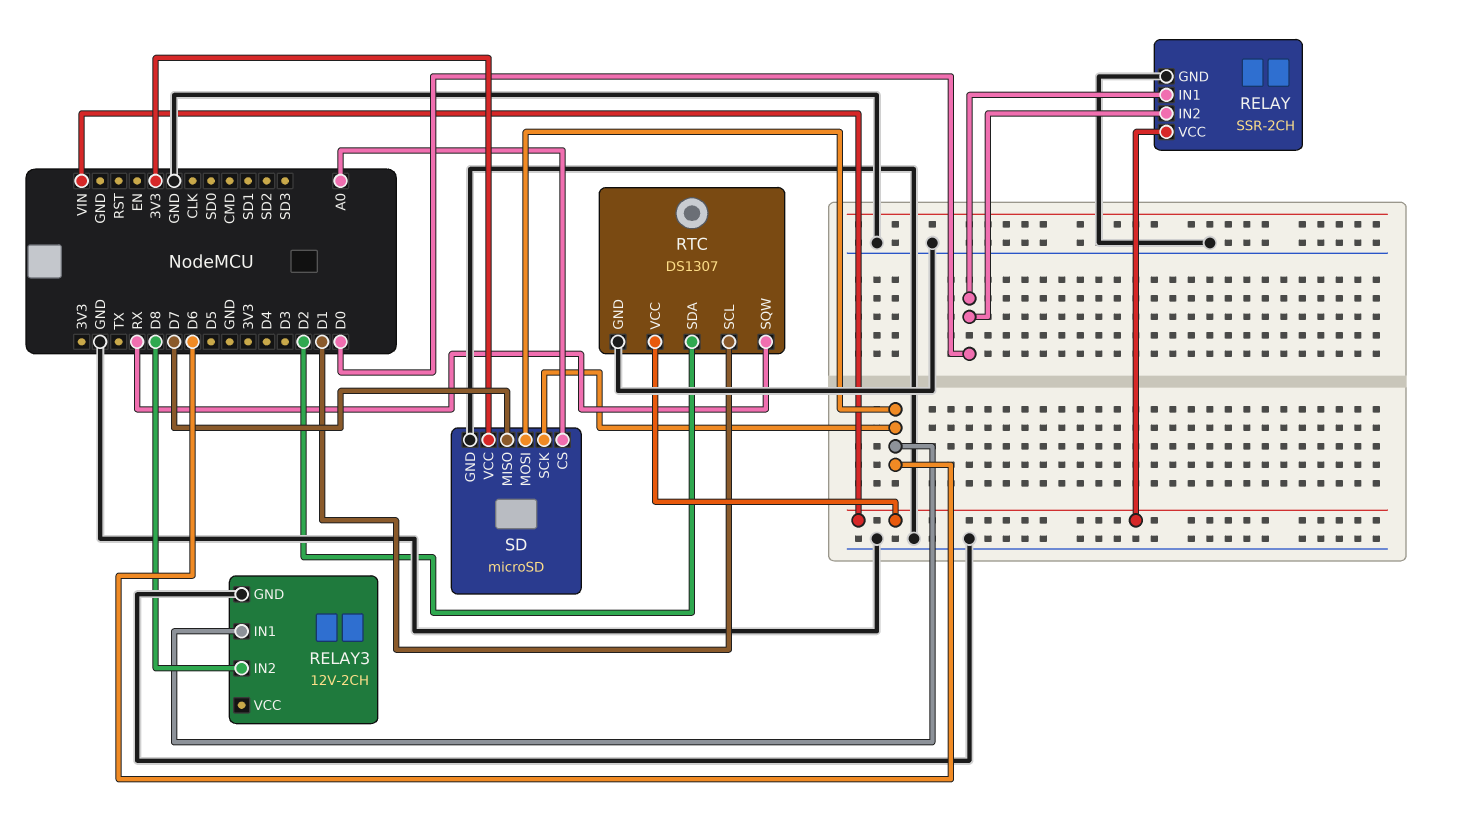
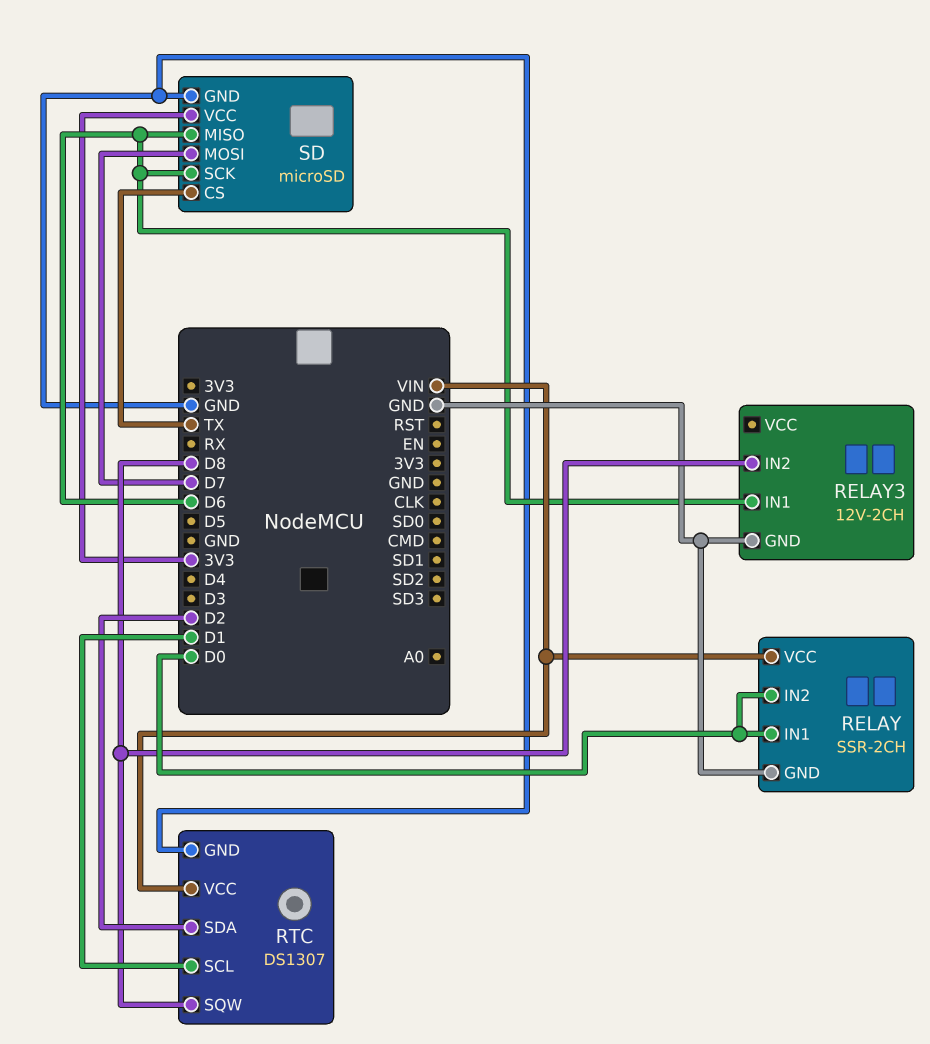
RTC pin SQW: RX -> D8
SD pin CS: A0 -> TX
SD pin MISO: D7 -> D6
SD pin MOSI: D6 -> D7

